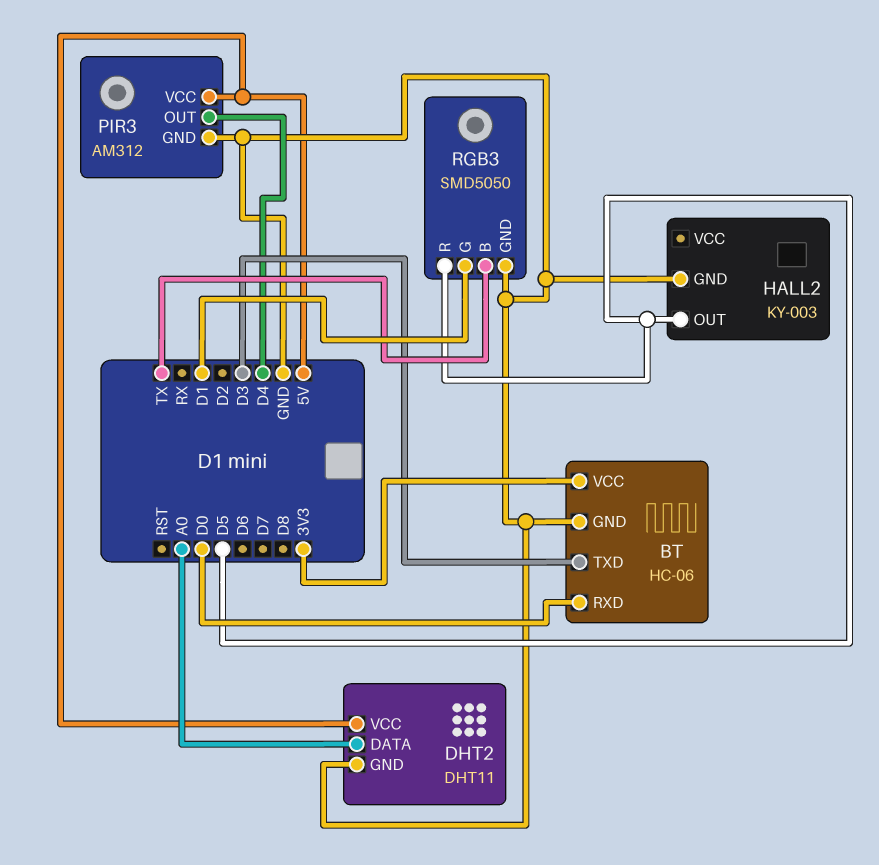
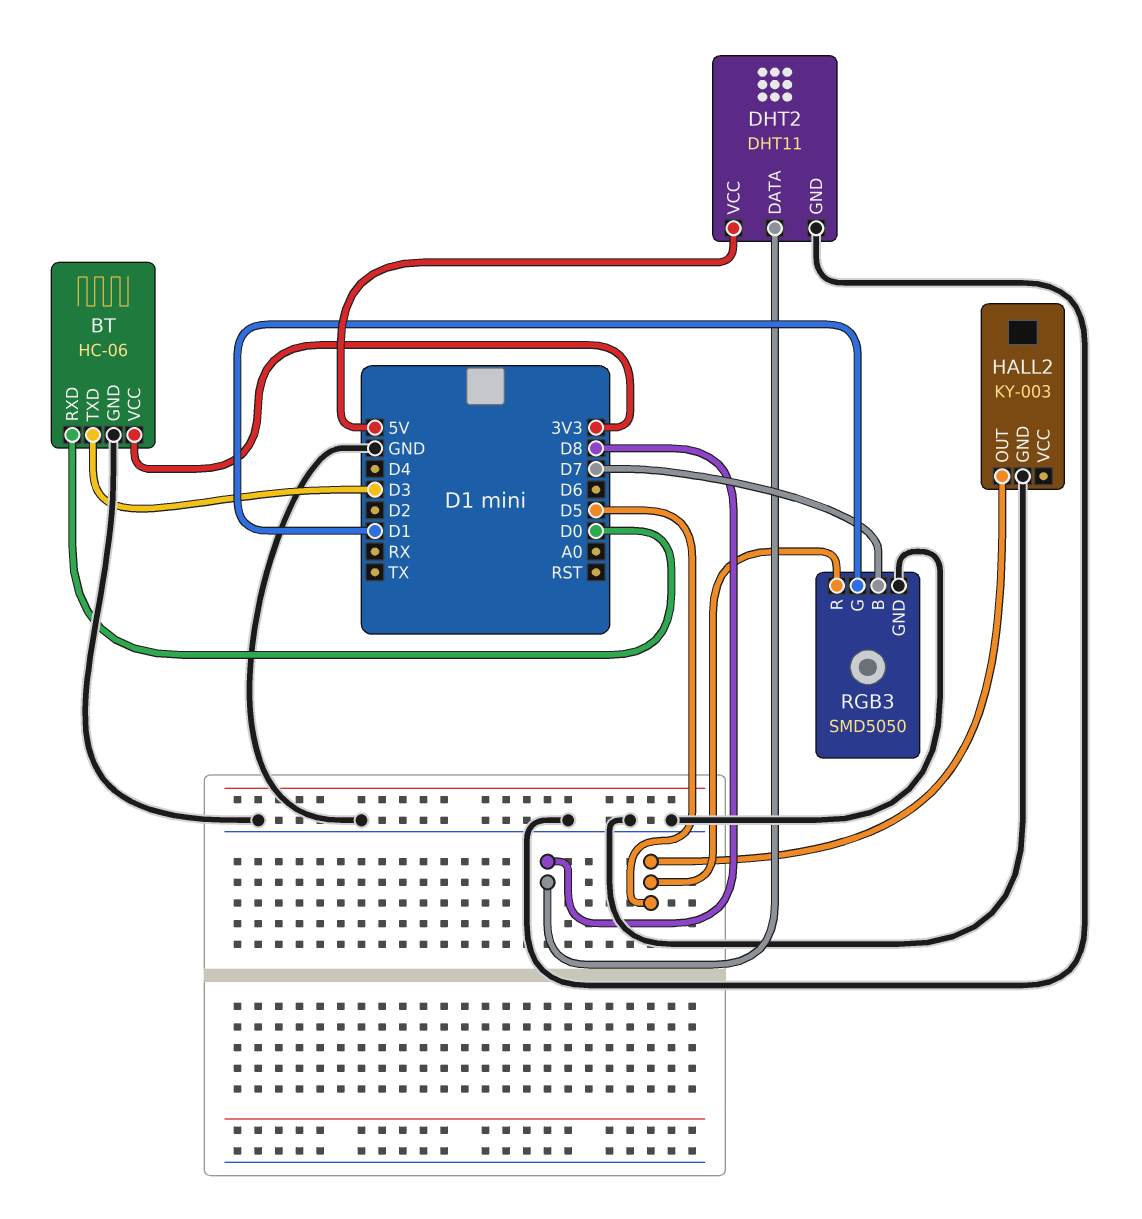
DHT2 pin DATA: A0 -> D8
PIR3: AM312 -> none
PIR3 pin GND: GND -> none
PIR3 pin OUT: D4 -> none
PIR3 pin VCC: 5V -> none
RGB3 pin B: TX -> D7

